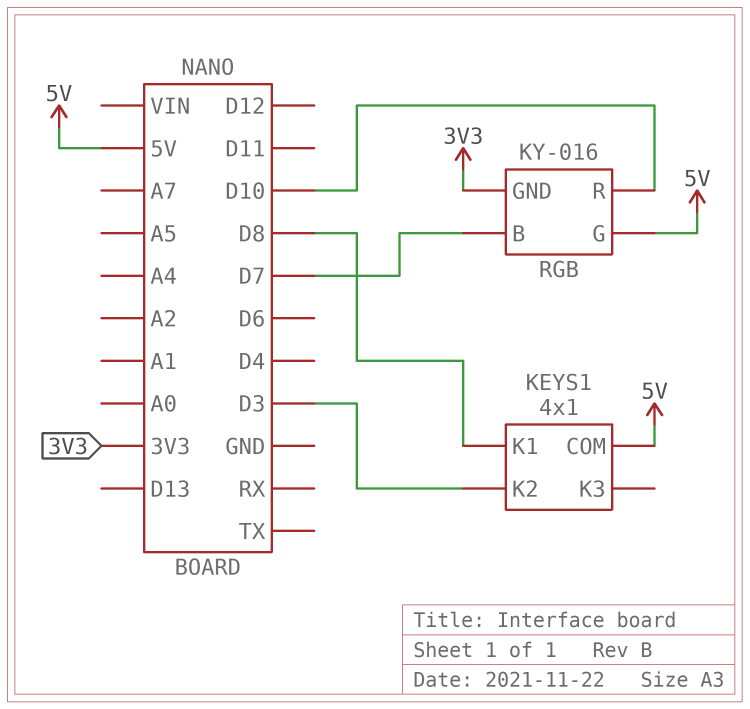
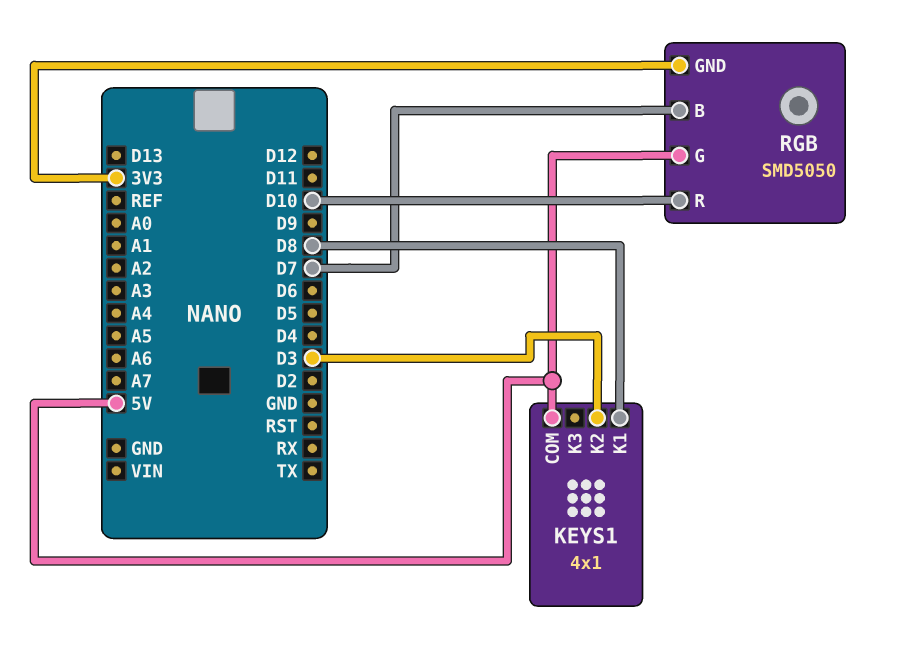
RGB: KY-016 -> SMD5050

